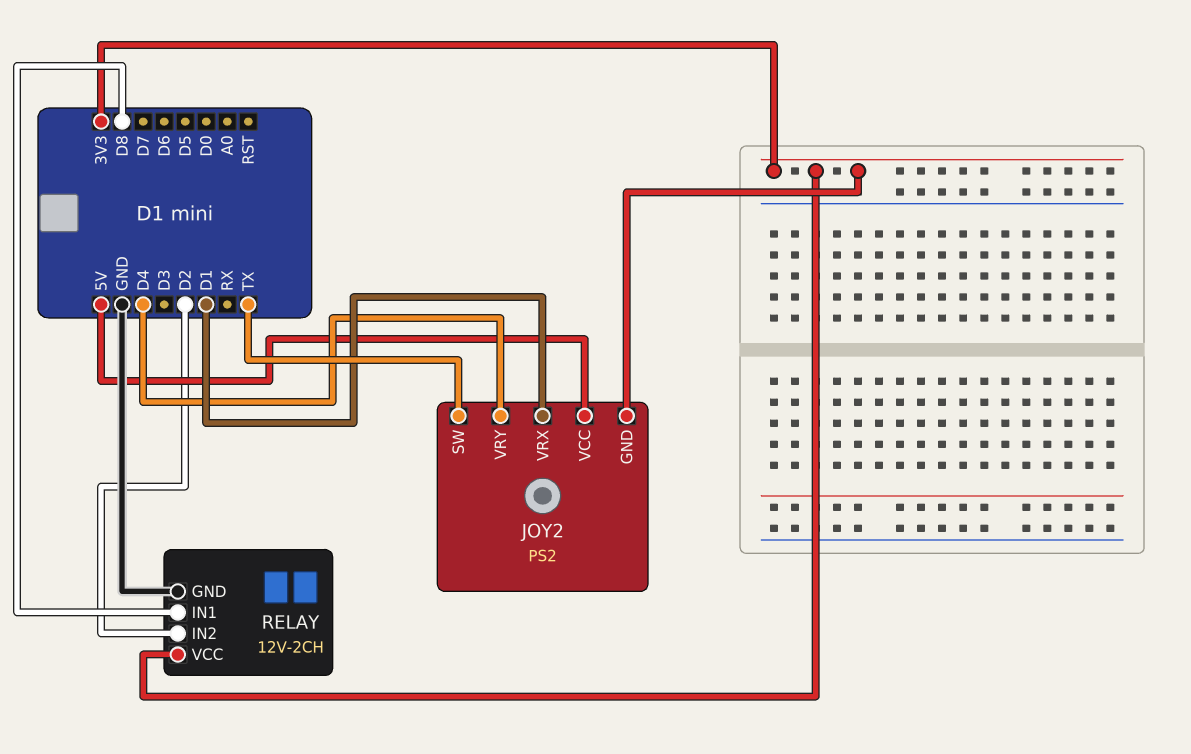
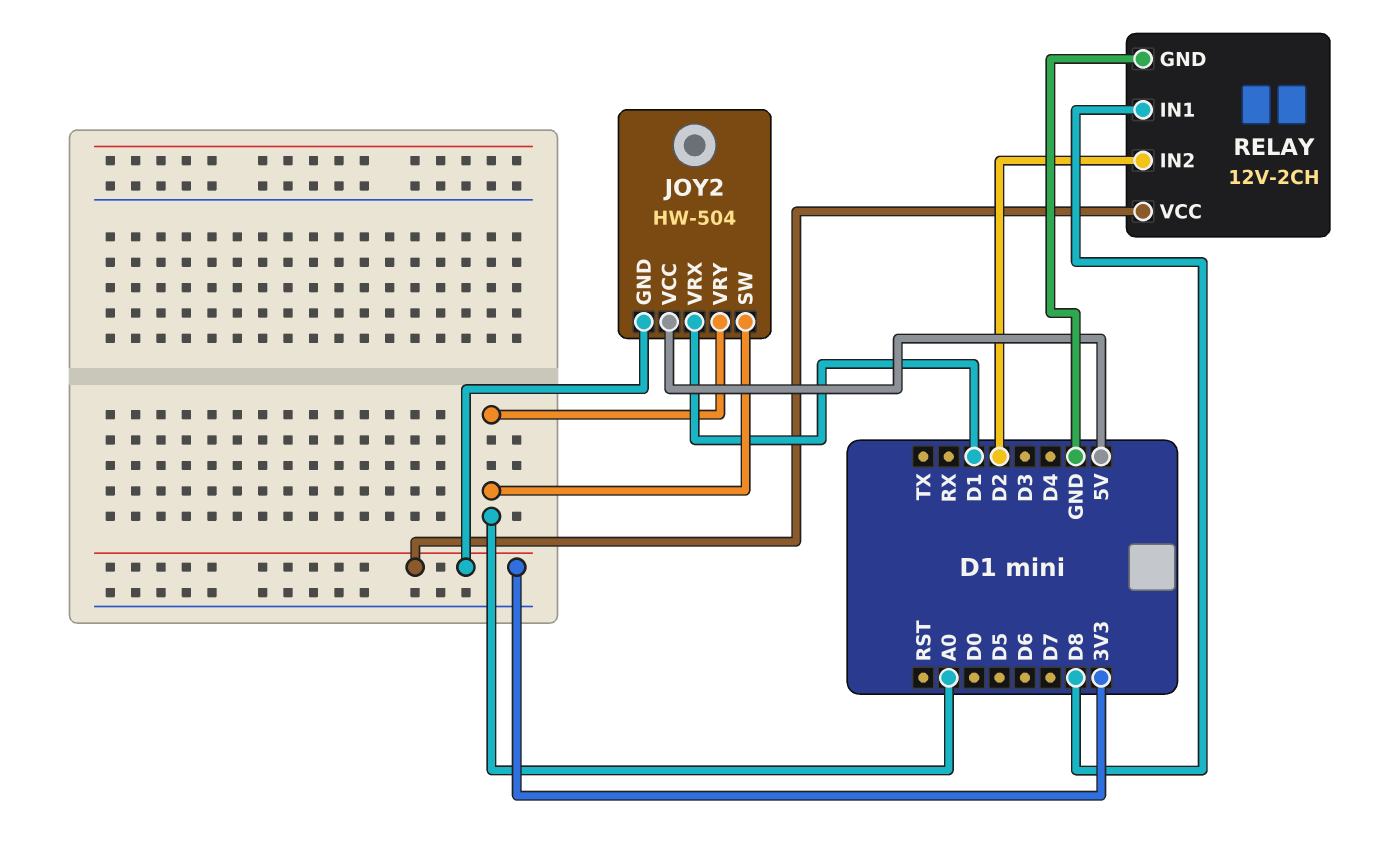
JOY2: PS2 -> HW-504
JOY2 pin SW: TX -> A0
JOY2 pin VRY: D4 -> A0

